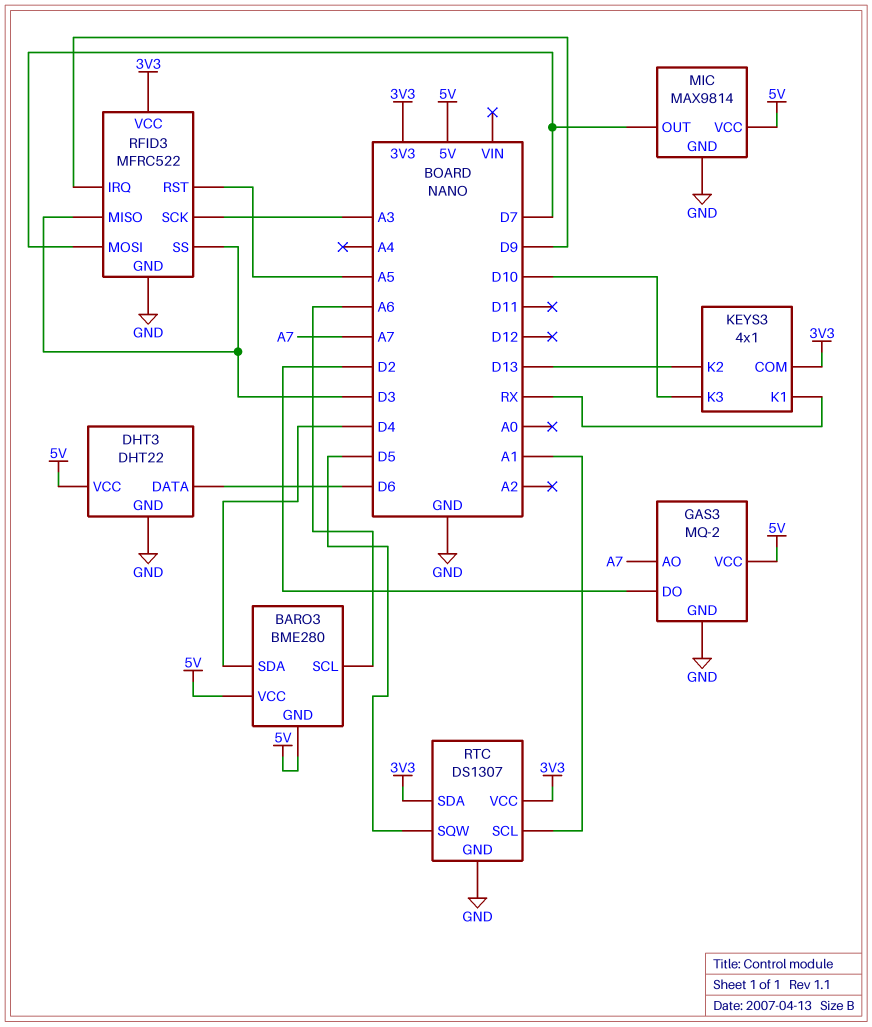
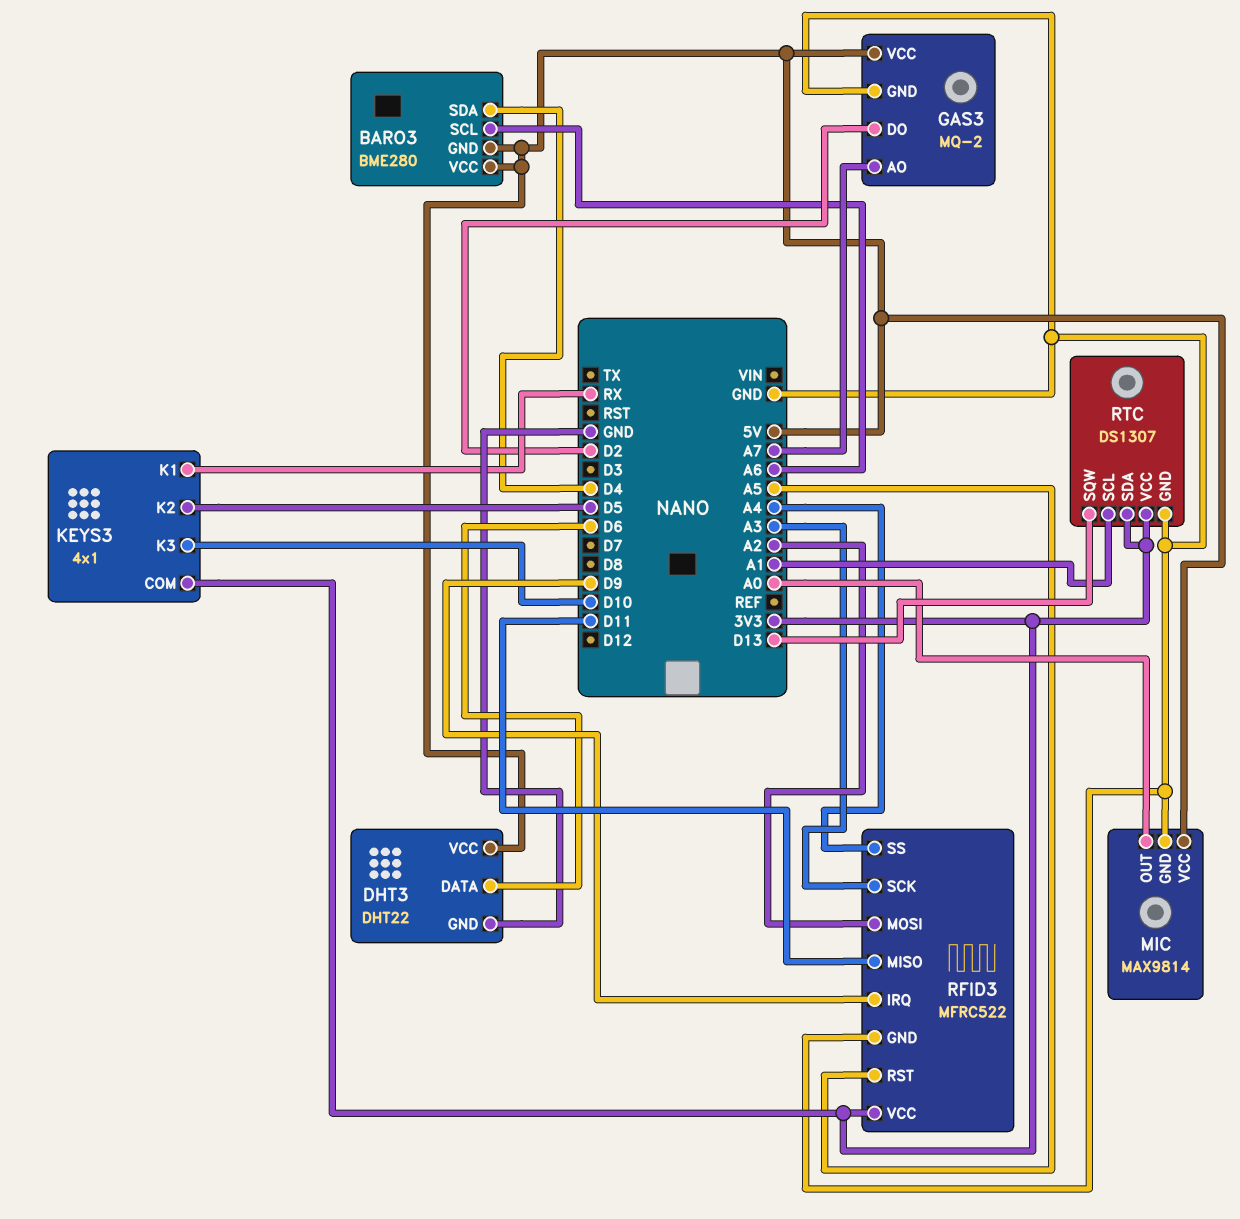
KEYS3 pin K2: D13 -> D5
MIC pin OUT: D7 -> A0
RFID3 pin MISO: D3 -> D11
RFID3 pin MOSI: D7 -> A2
RFID3 pin SS: D3 -> A4
RTC pin SQW: D5 -> D13

